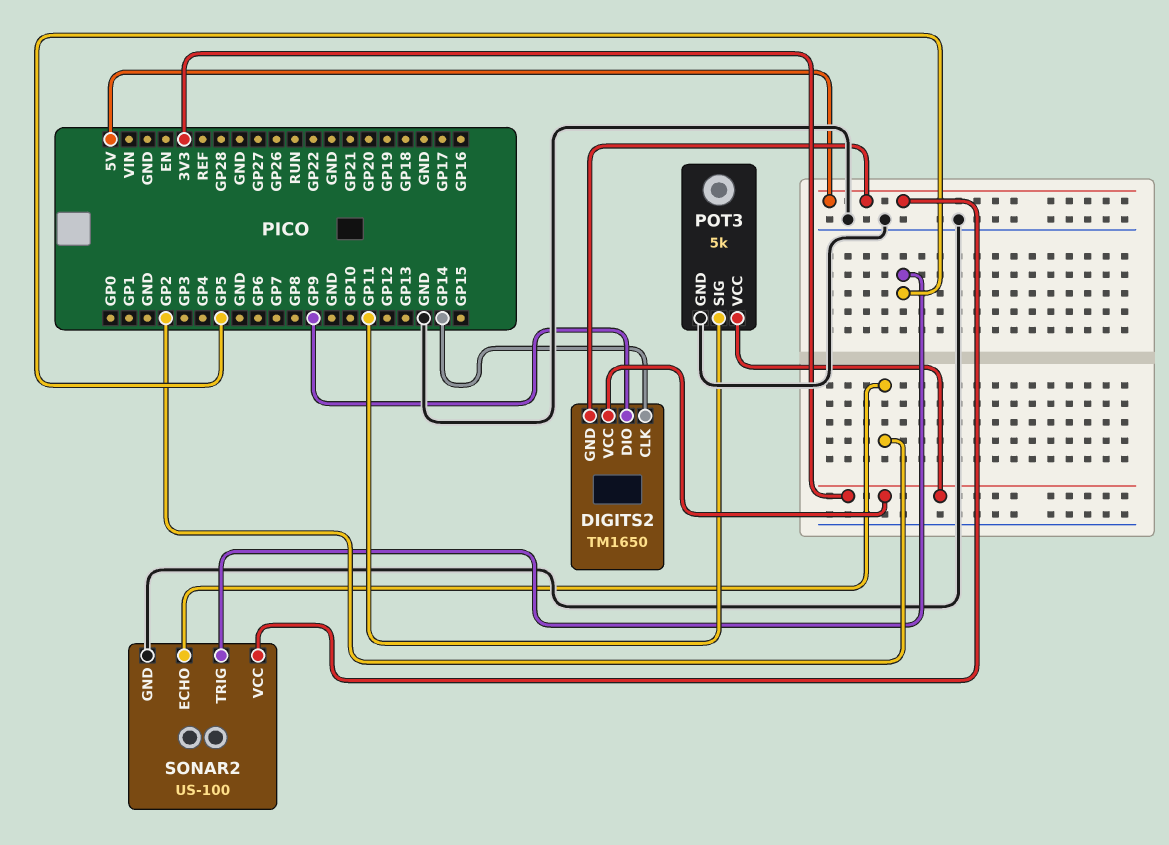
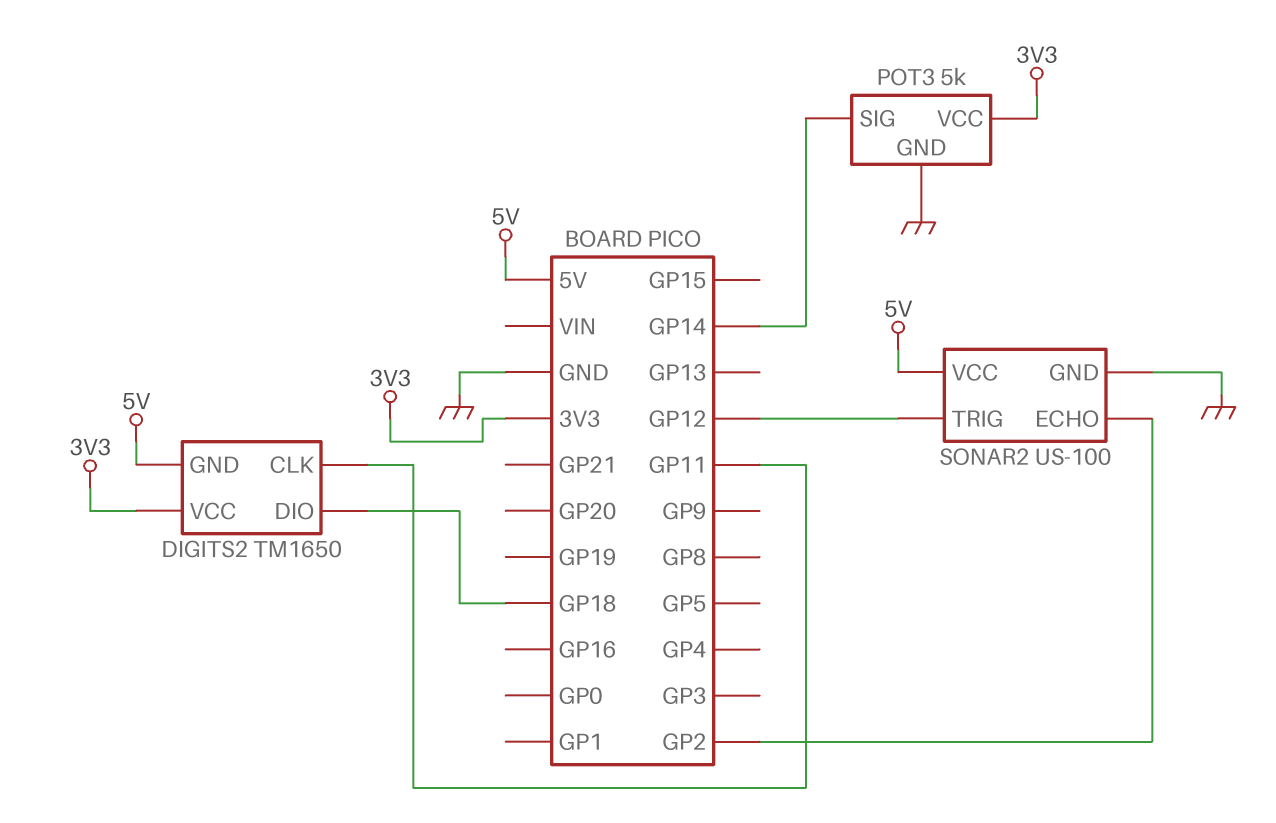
DIGITS2 pin CLK: GP14 -> GP11
DIGITS2 pin DIO: GP9 -> GP18
POT3 pin SIG: GP11 -> GP14
SONAR2 pin TRIG: GP5 -> GP12

